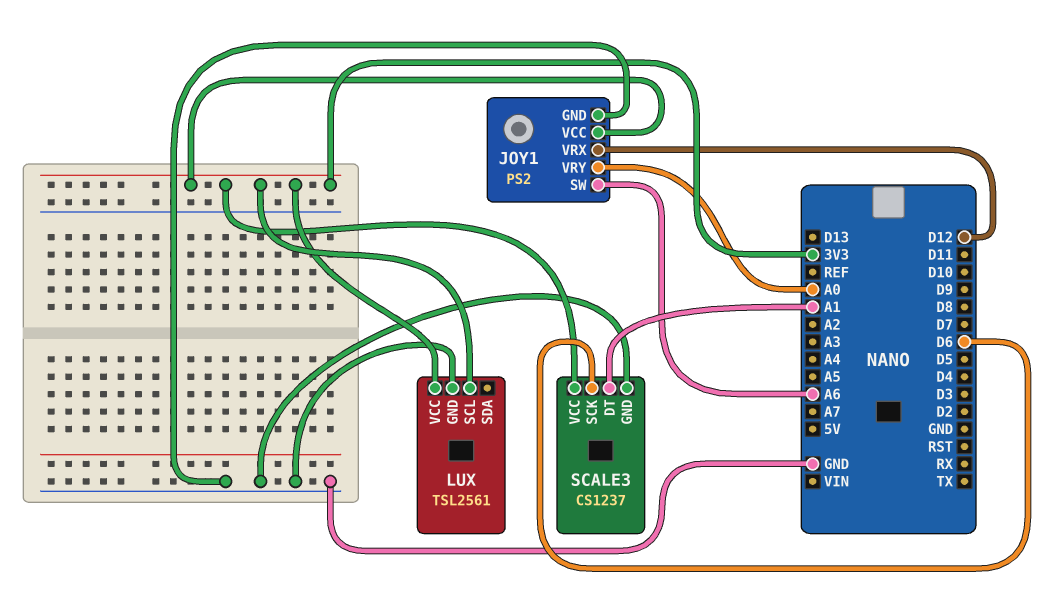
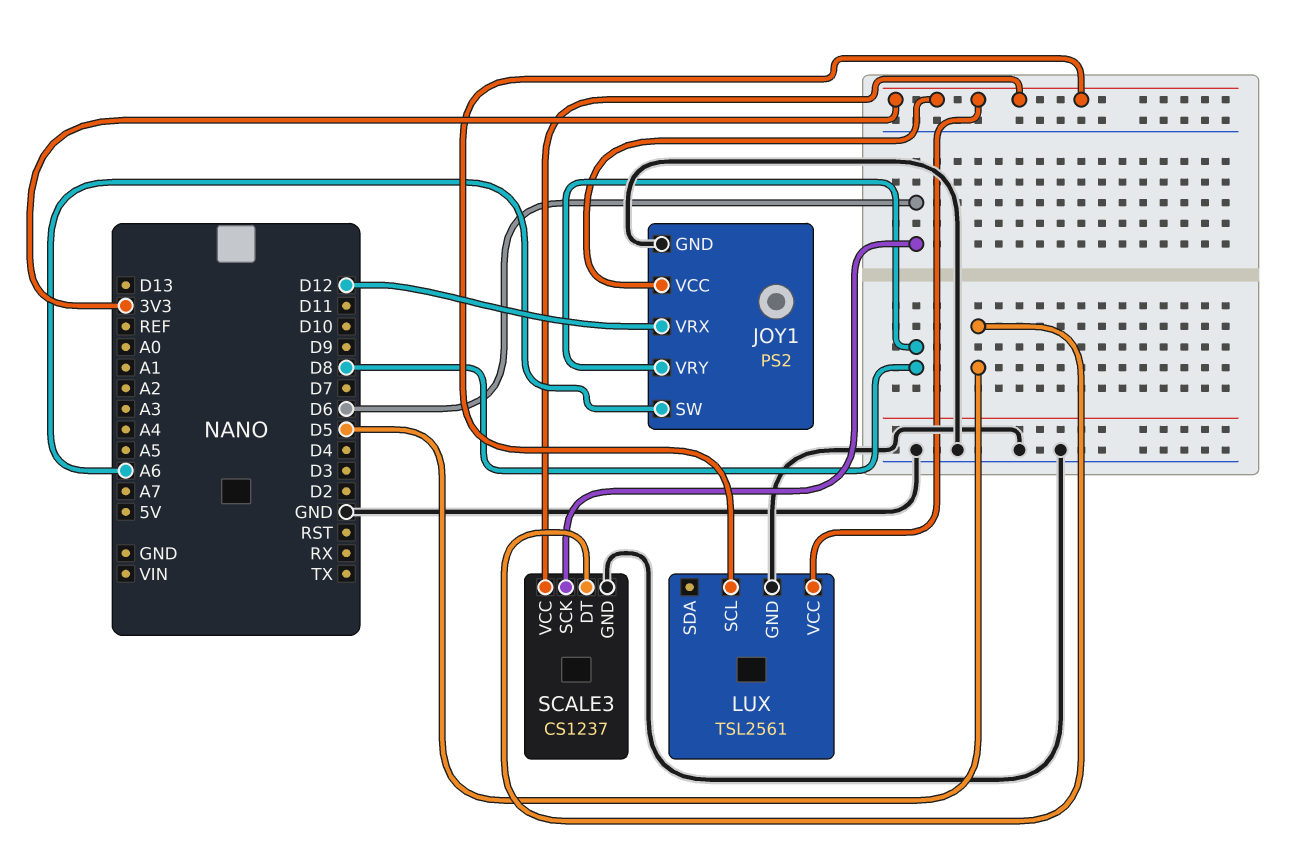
JOY1 pin VRY: A0 -> D8
SCALE3 pin DT: A1 -> D5

